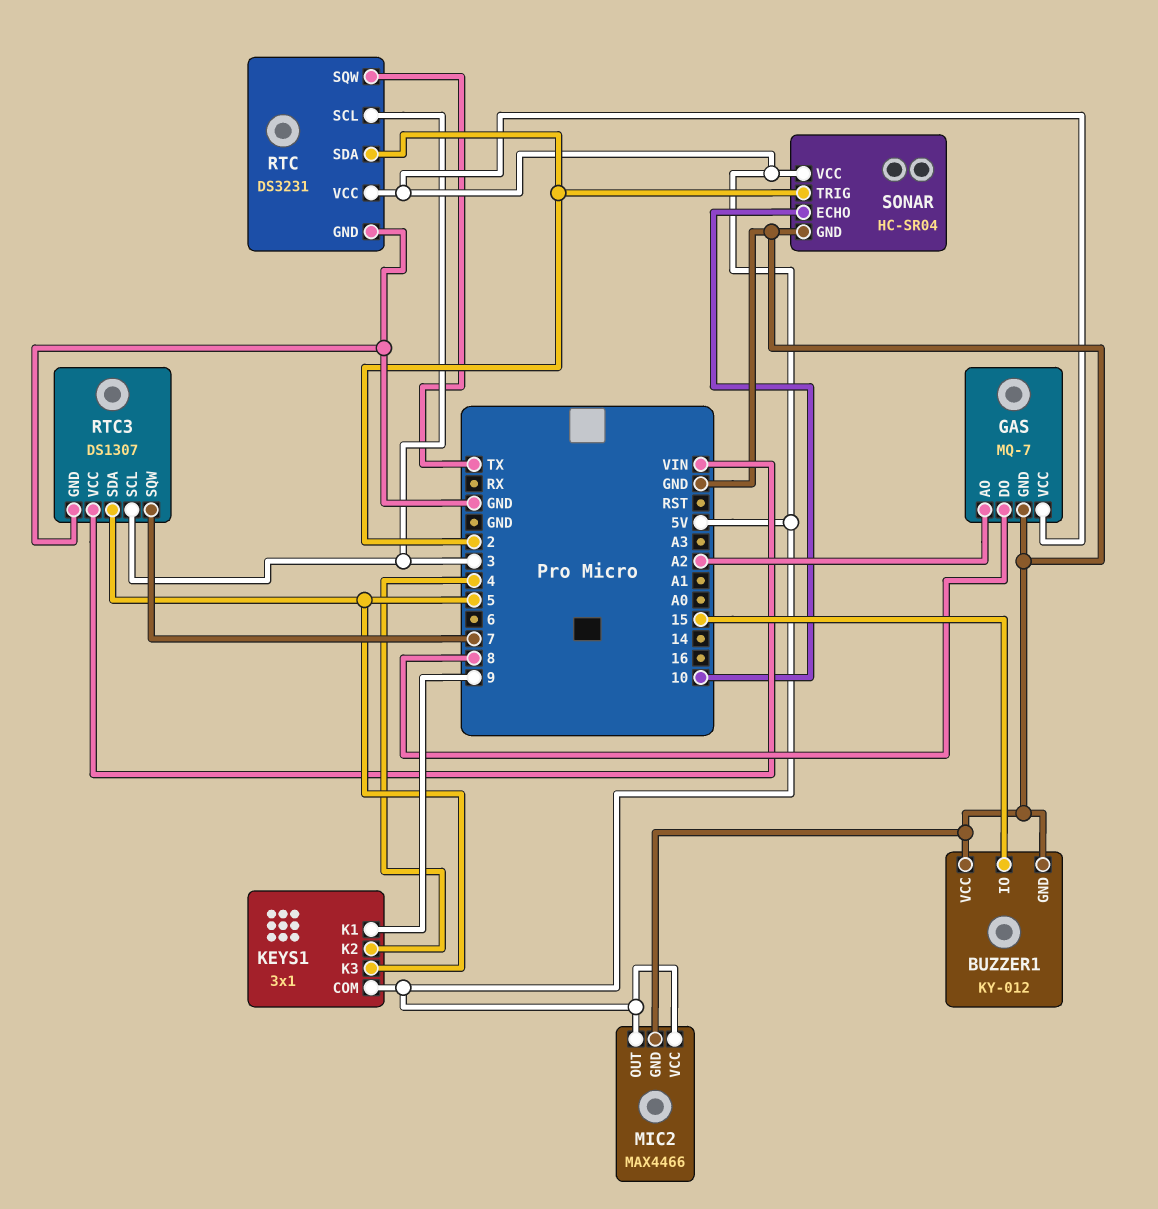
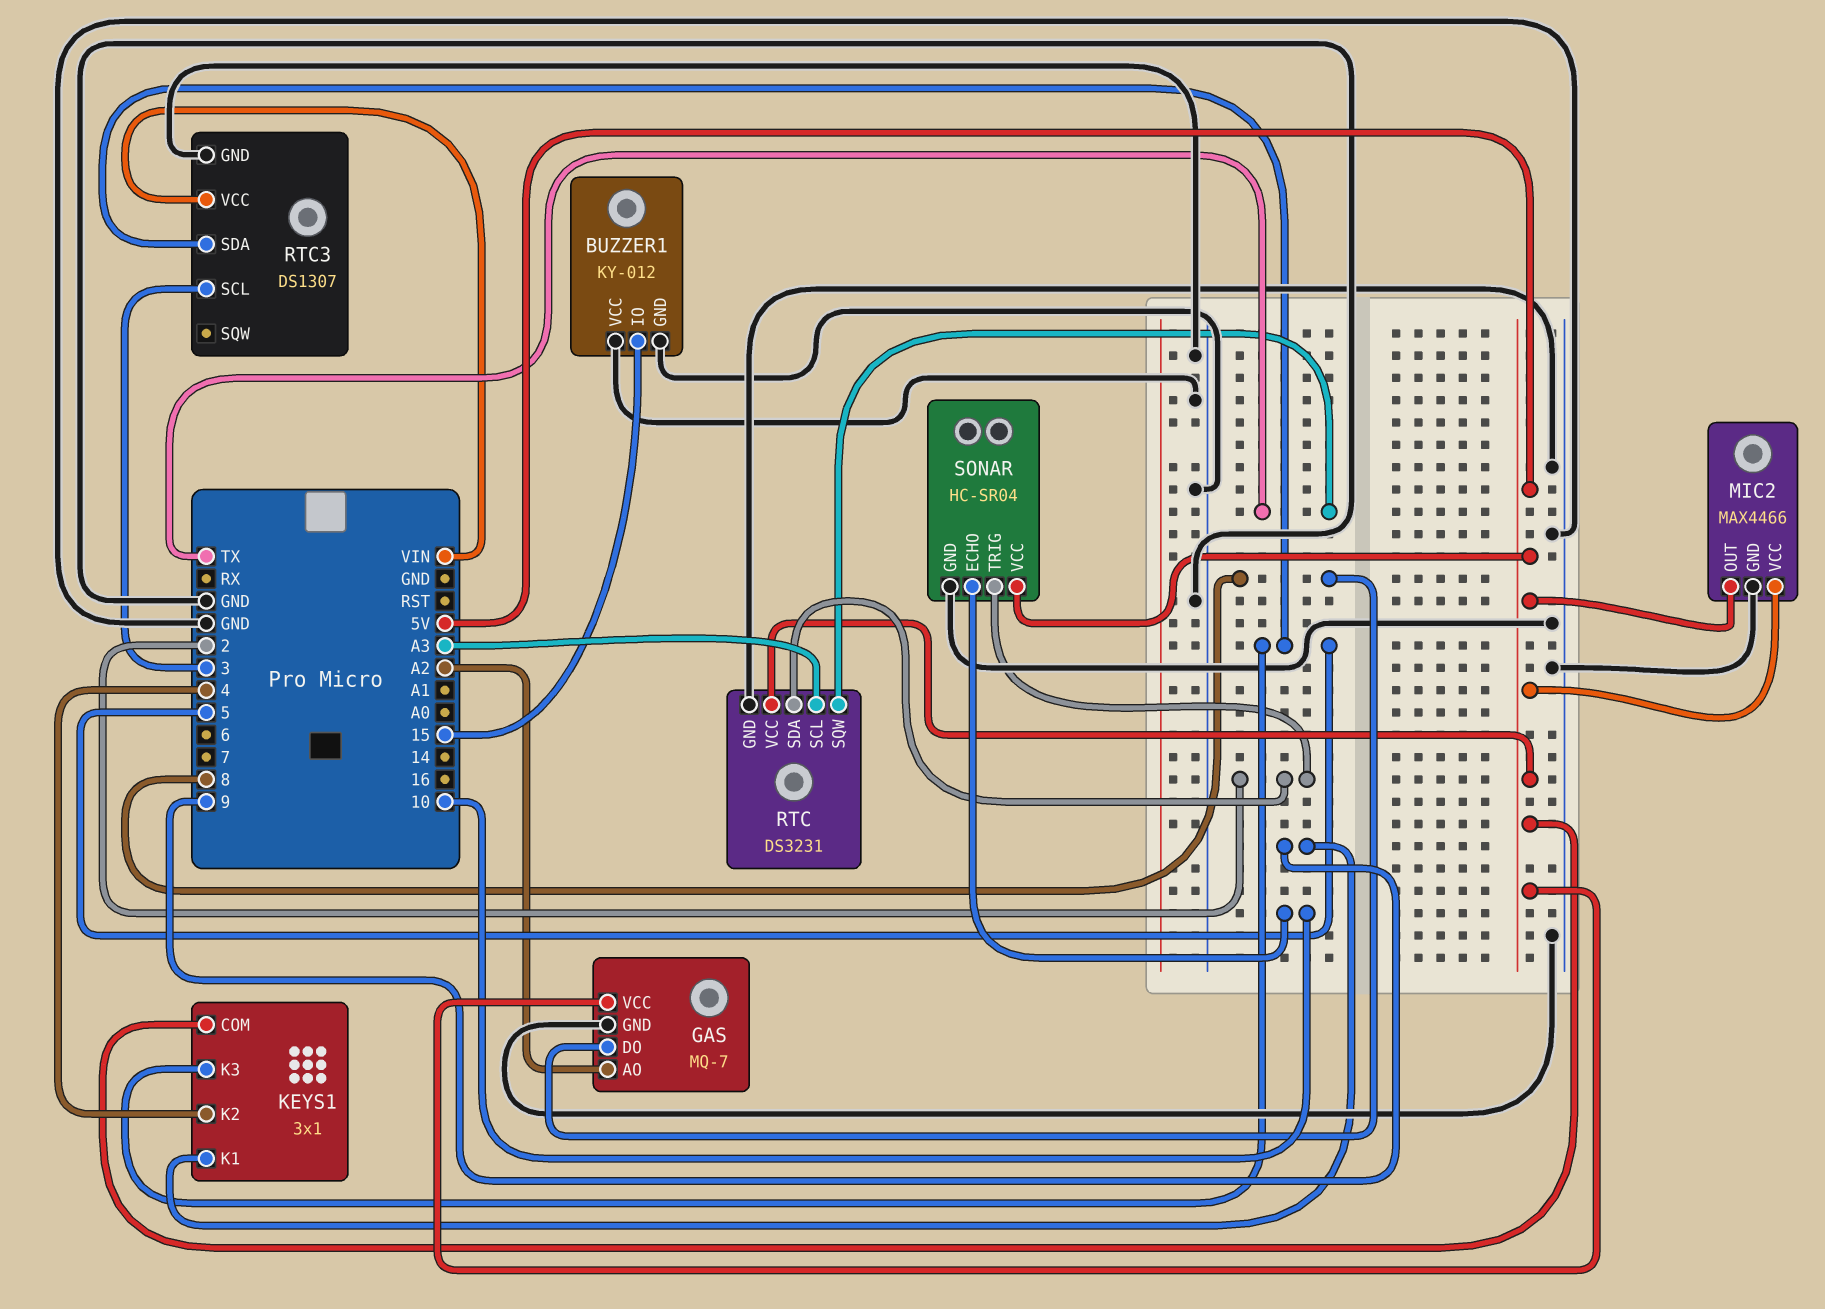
RTC pin SCL: 3 -> A3
RTC3 pin SQW: 7 -> none

